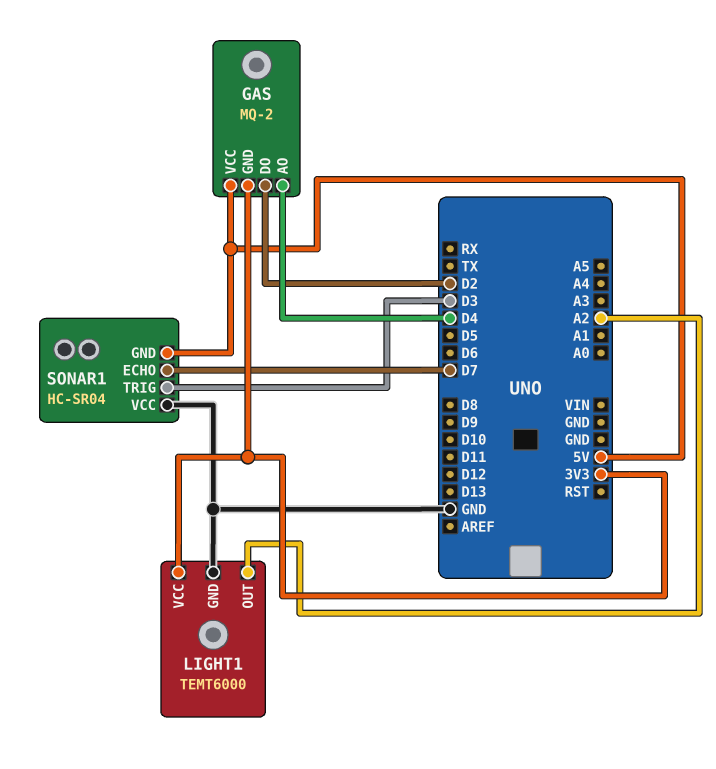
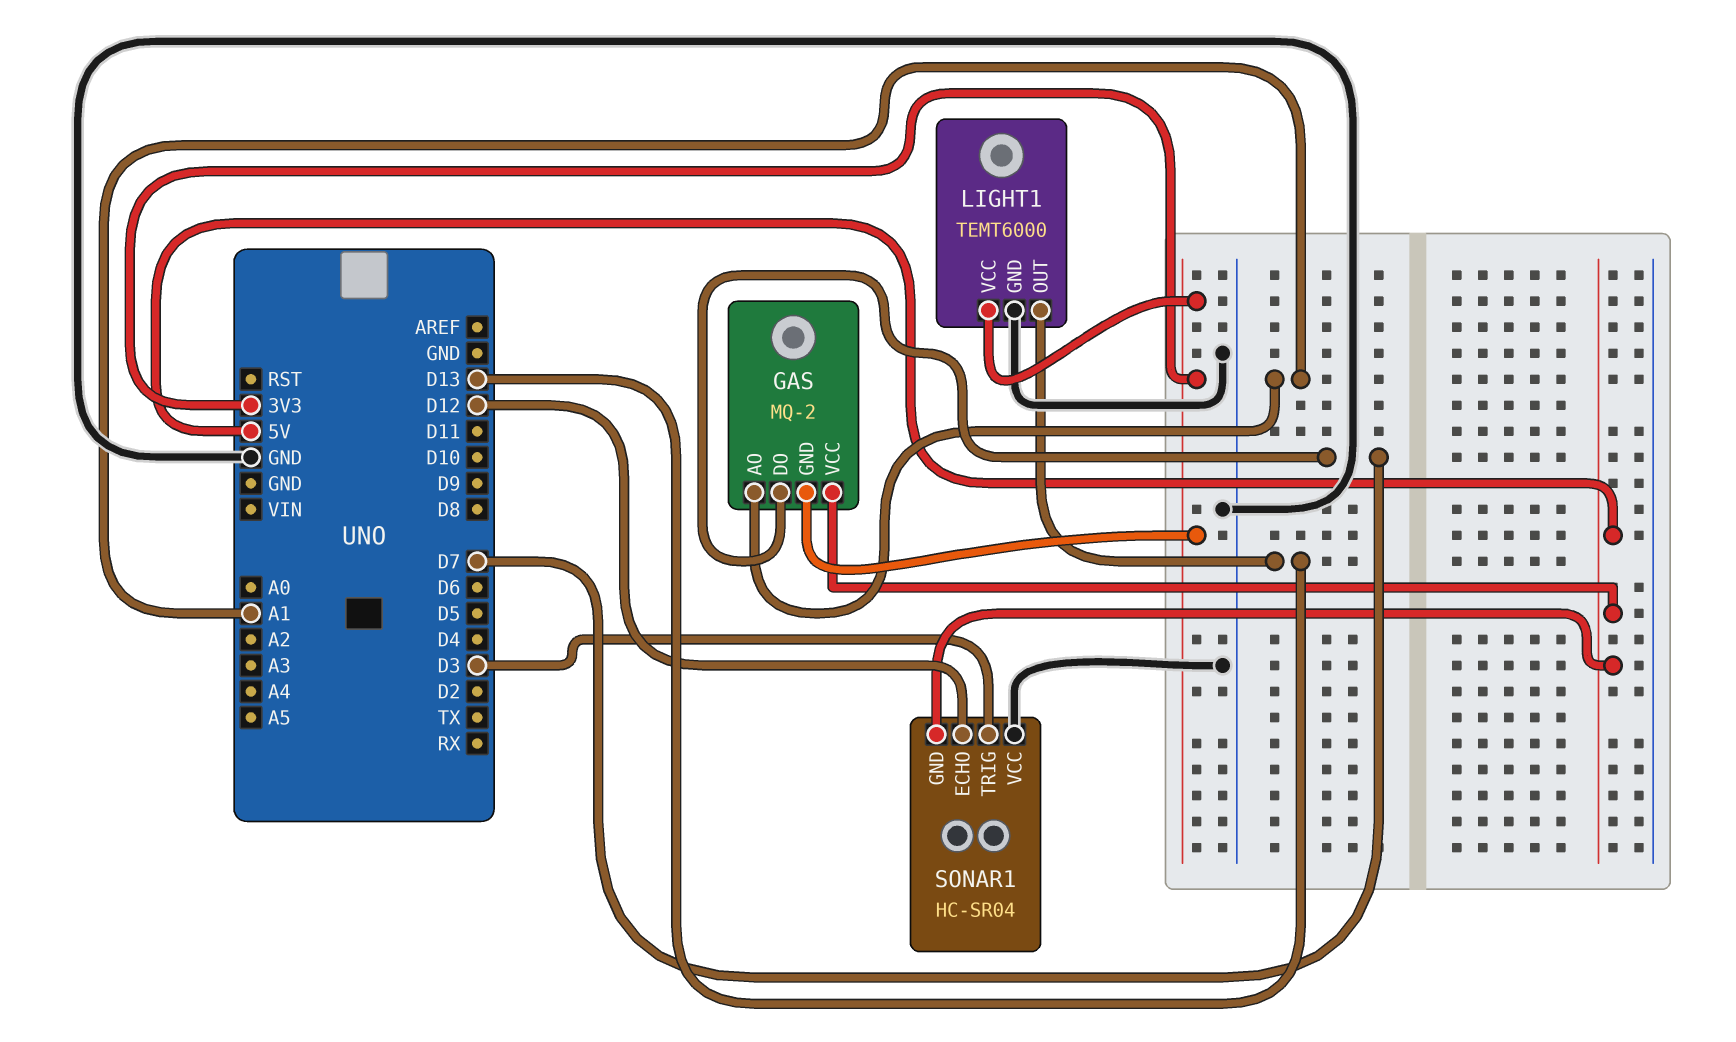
GAS pin AO: D4 -> A1
GAS pin DO: D2 -> D7
LIGHT1 pin OUT: A2 -> D13
SONAR1 pin ECHO: D7 -> D12

